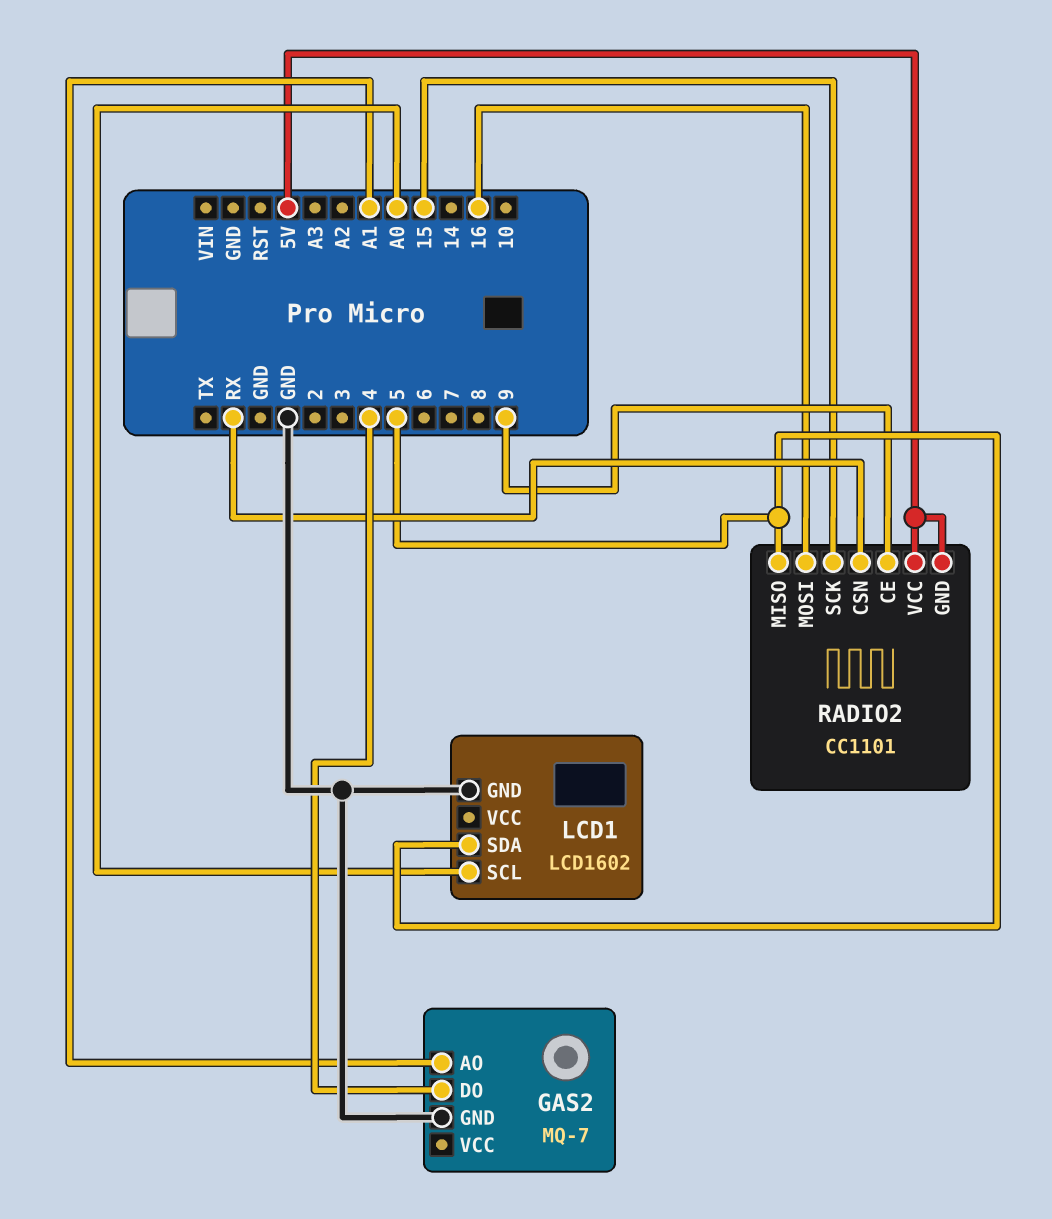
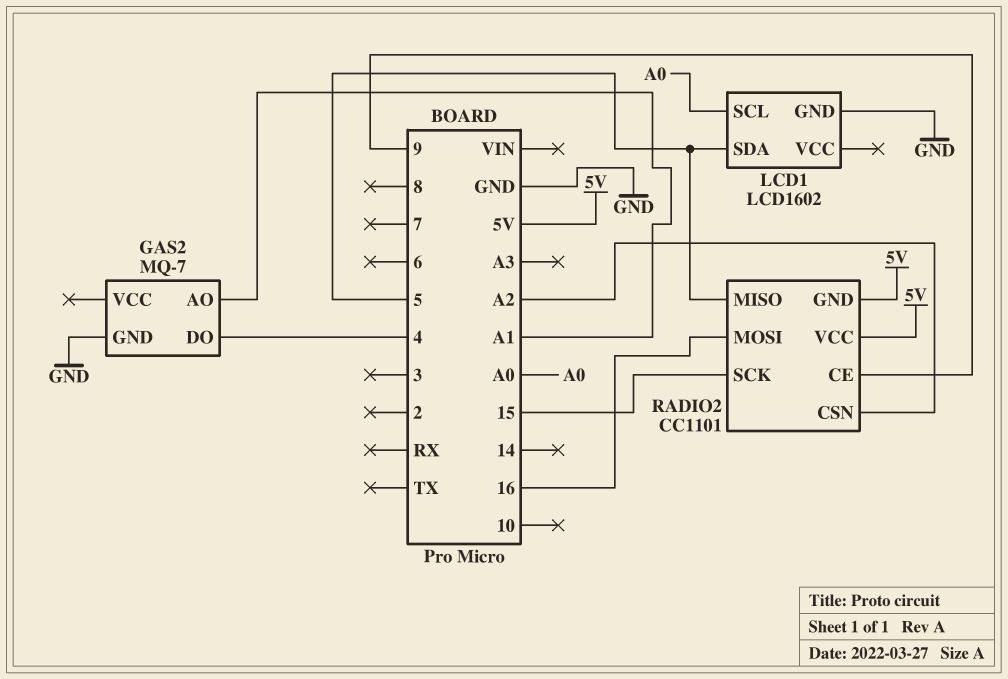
RADIO2 pin CSN: RX -> A2

